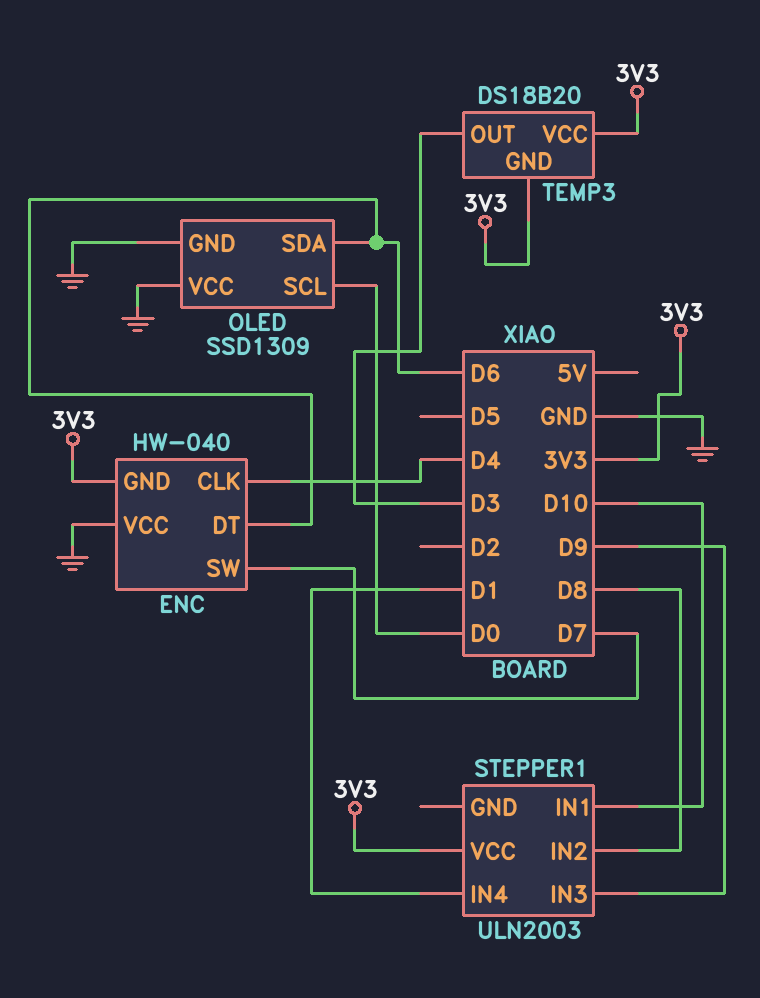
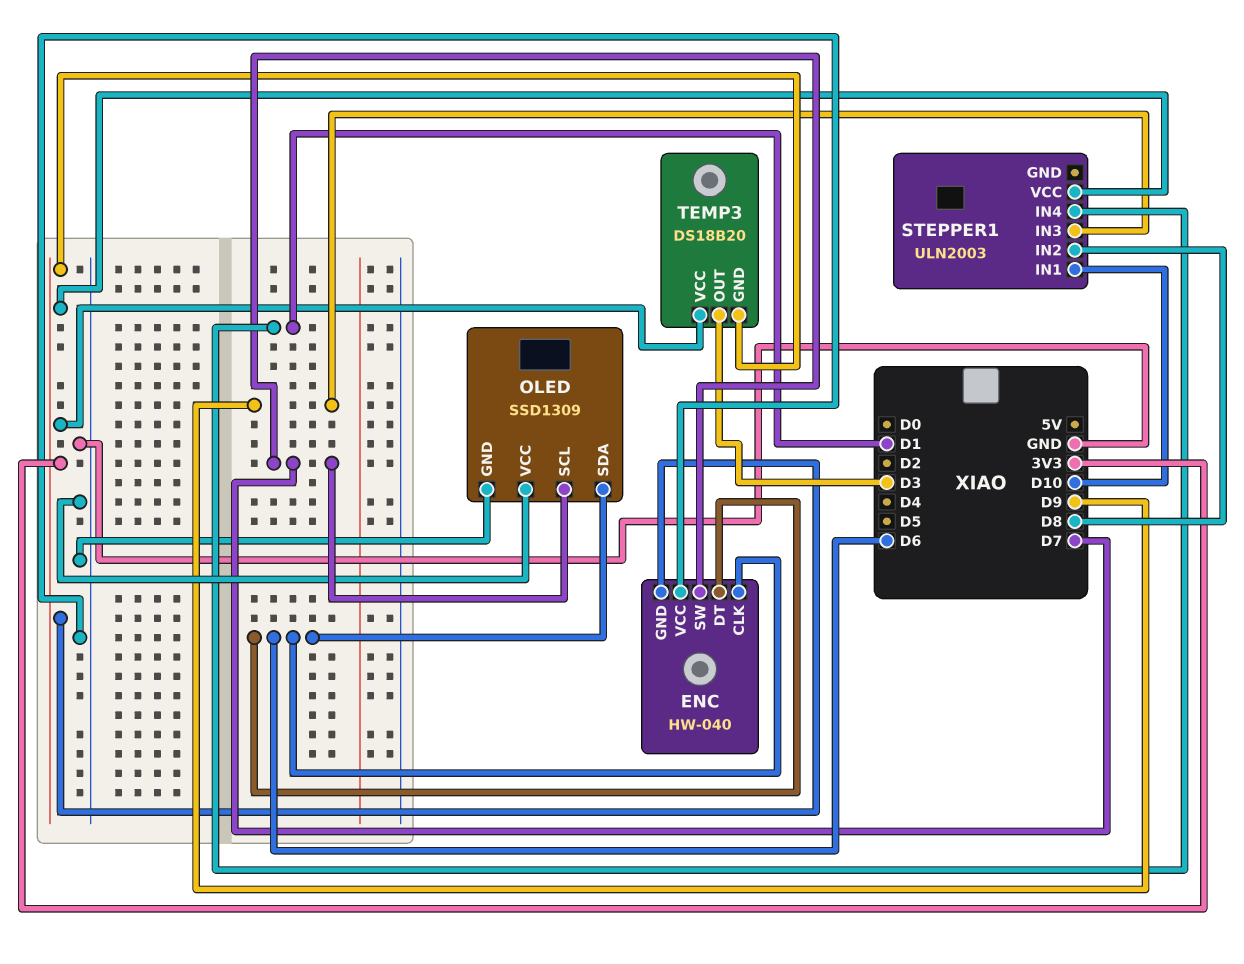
ENC pin CLK: D4 -> D6
OLED pin SCL: D0 -> D7

